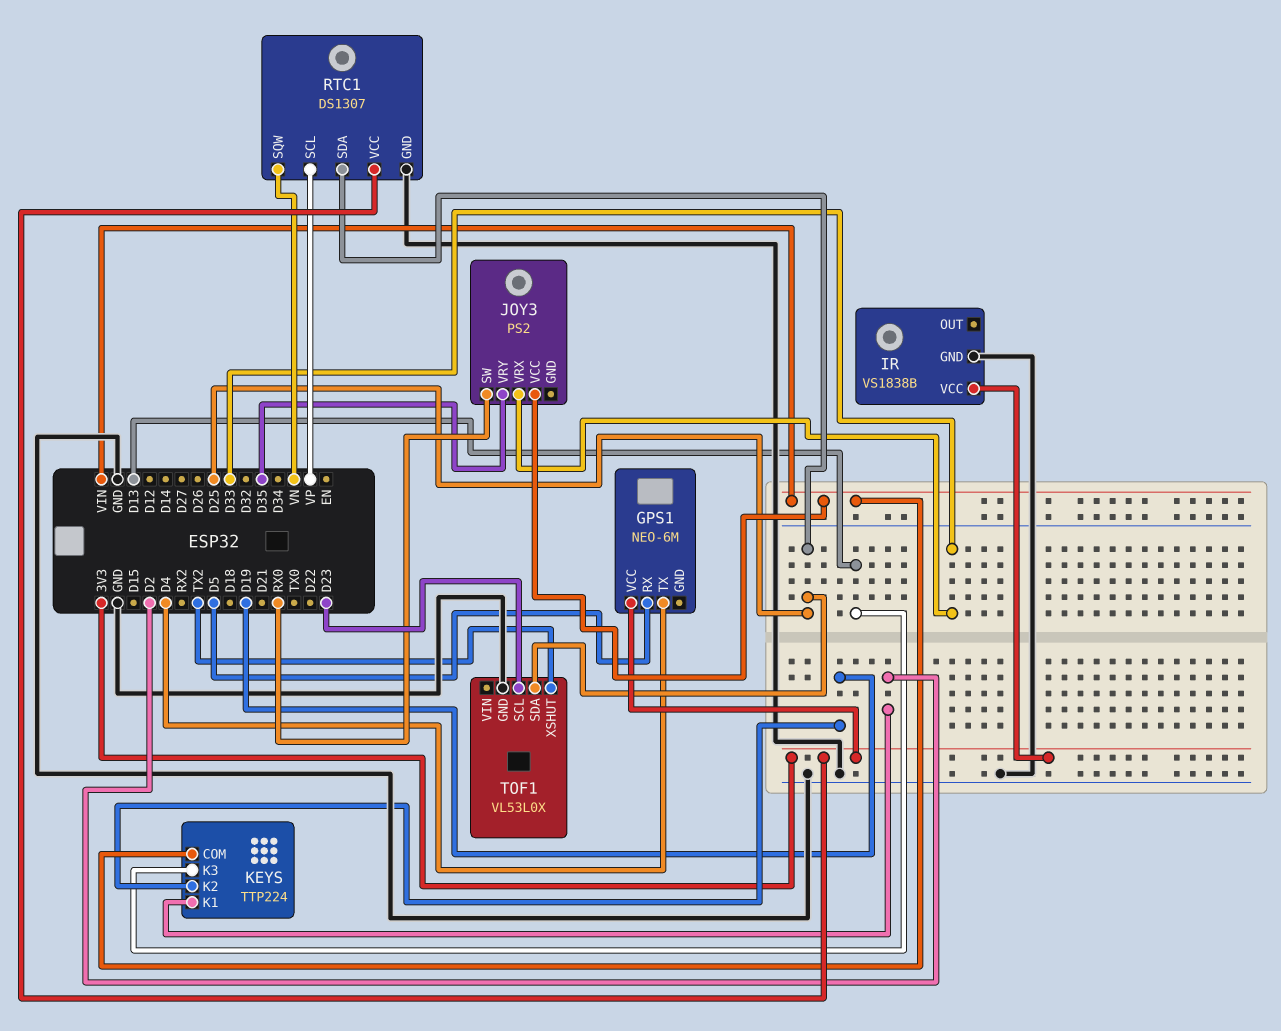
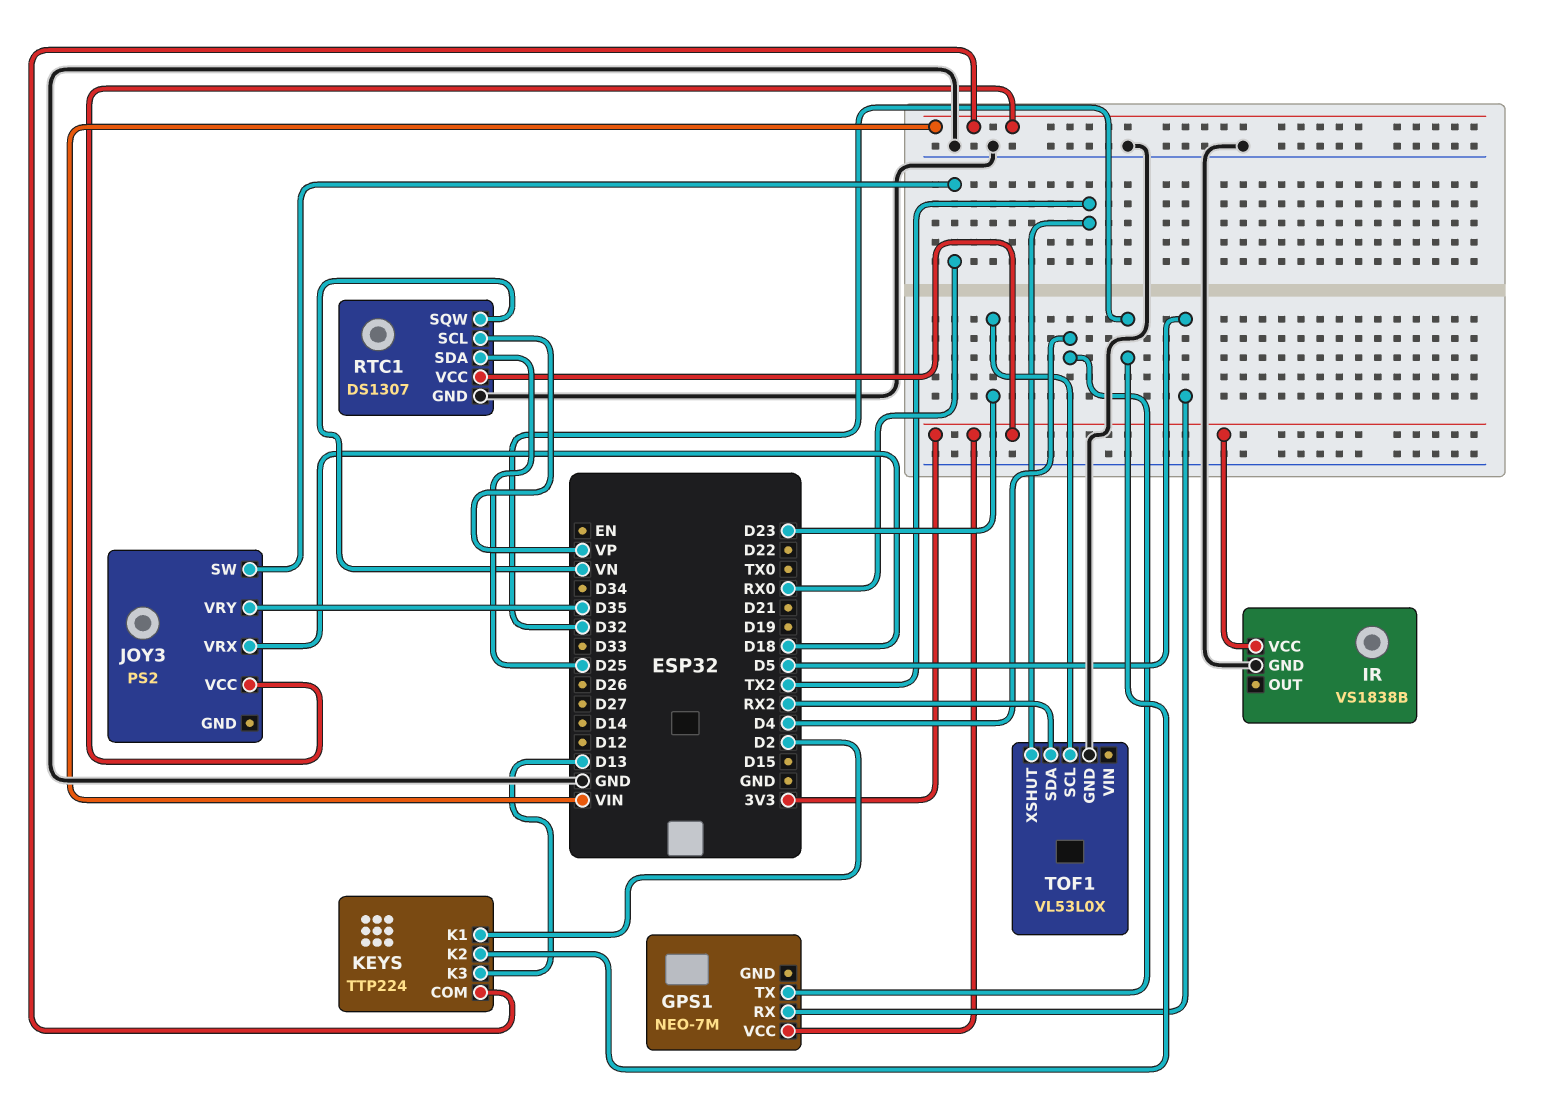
GPS1: NEO-6M -> NEO-7M
JOY3 pin VRX: D33 -> D18
KEYS pin K2: D19 -> D32
TOF1 pin SDA: D25 -> RX2

